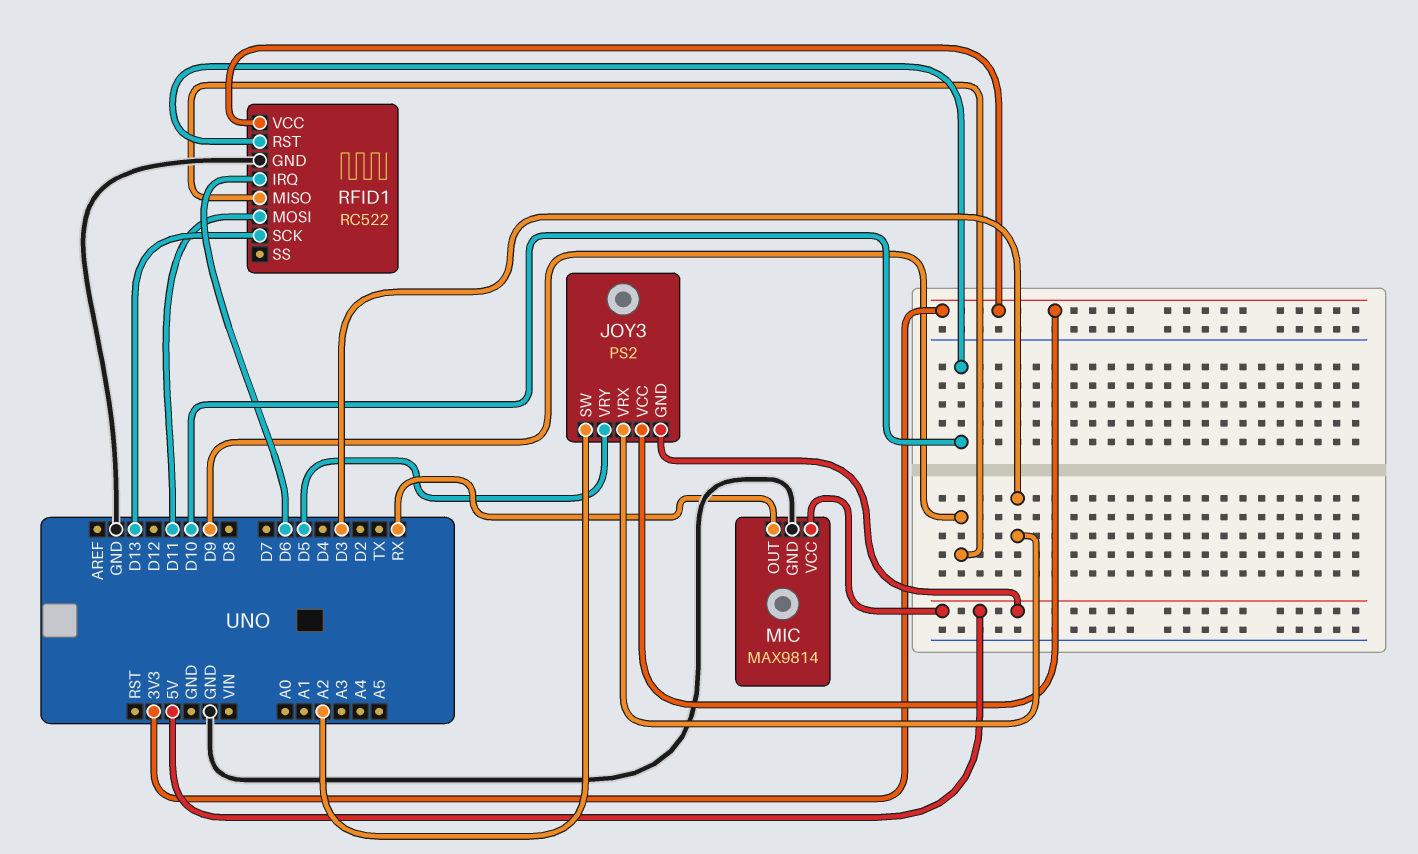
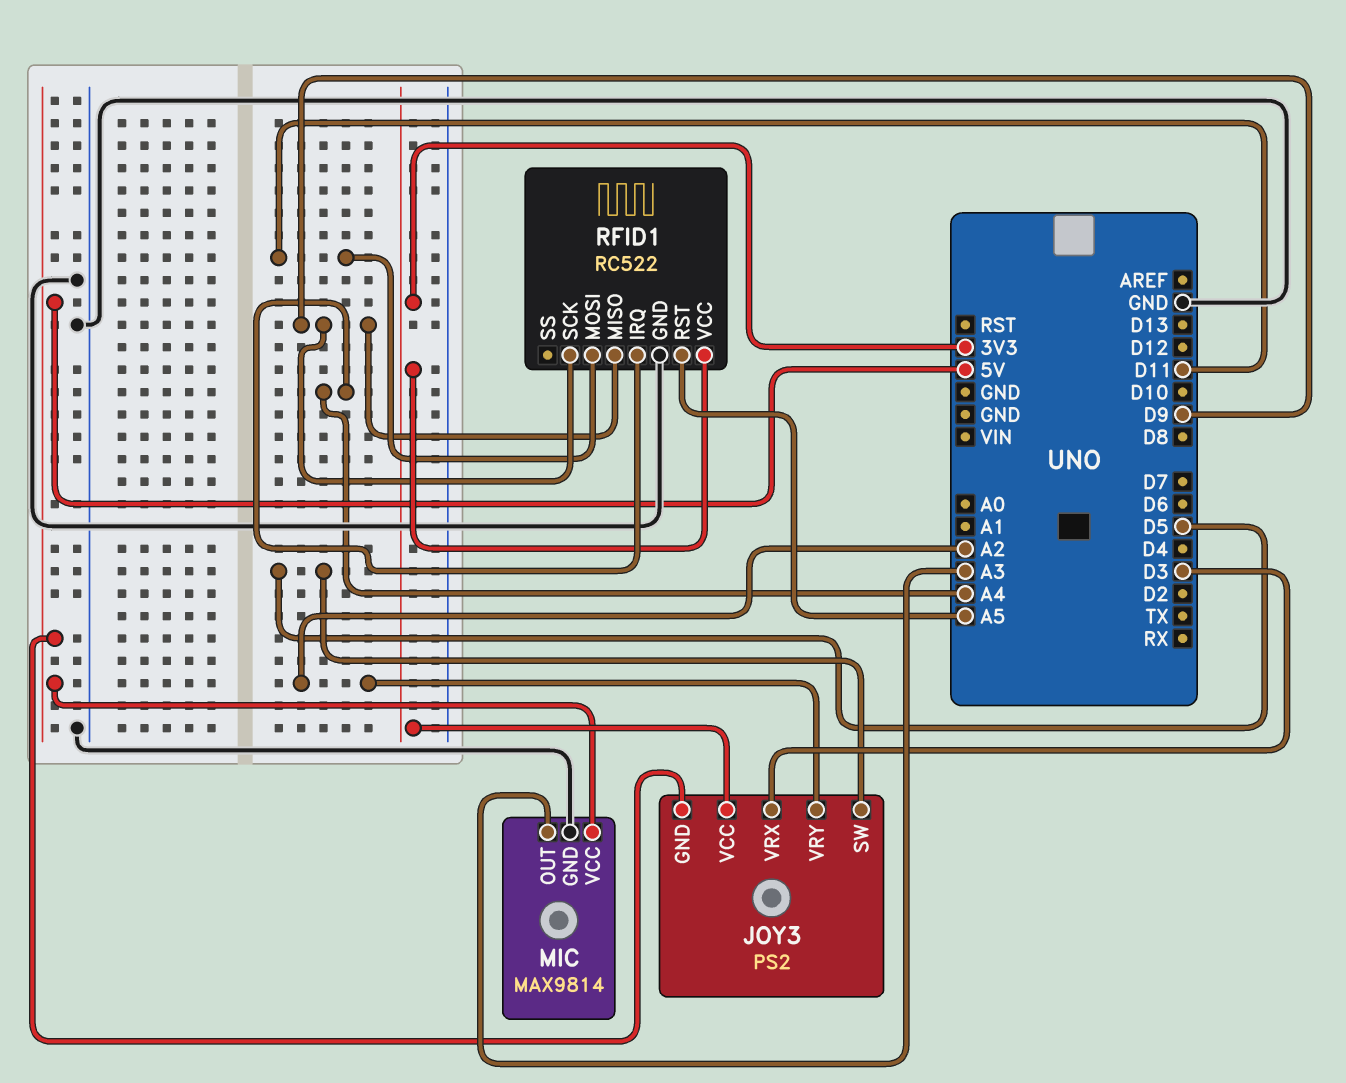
JOY3 pin SW: A2 -> D5
JOY3 pin VRY: D5 -> A2
MIC pin OUT: RX -> A3
RFID1 pin IRQ: D6 -> A4
RFID1 pin RST: D10 -> A5
RFID1 pin SCK: D13 -> D9

